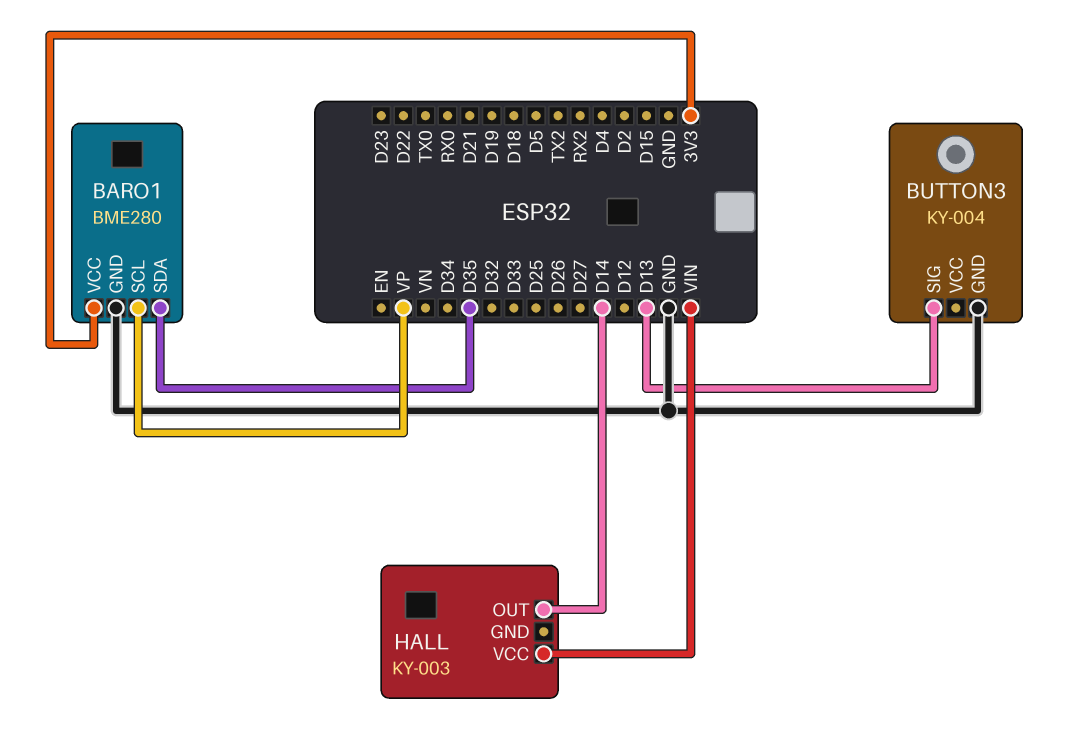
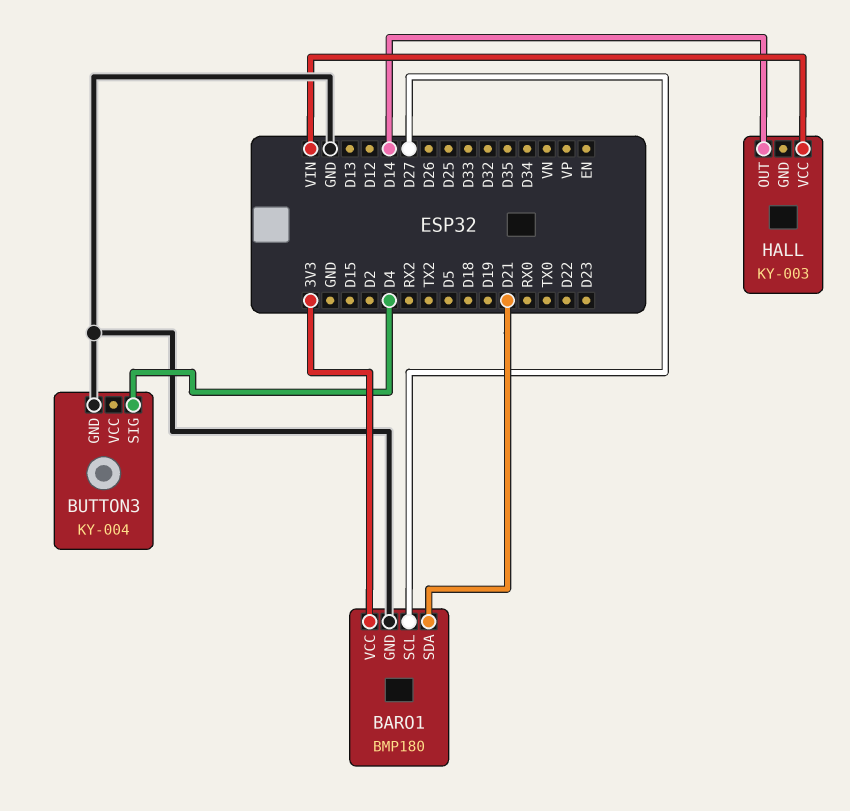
BARO1: BME280 -> BMP180
BARO1 pin SCL: VP -> D27
BARO1 pin SDA: D35 -> D21
BUTTON3 pin SIG: D13 -> D4

